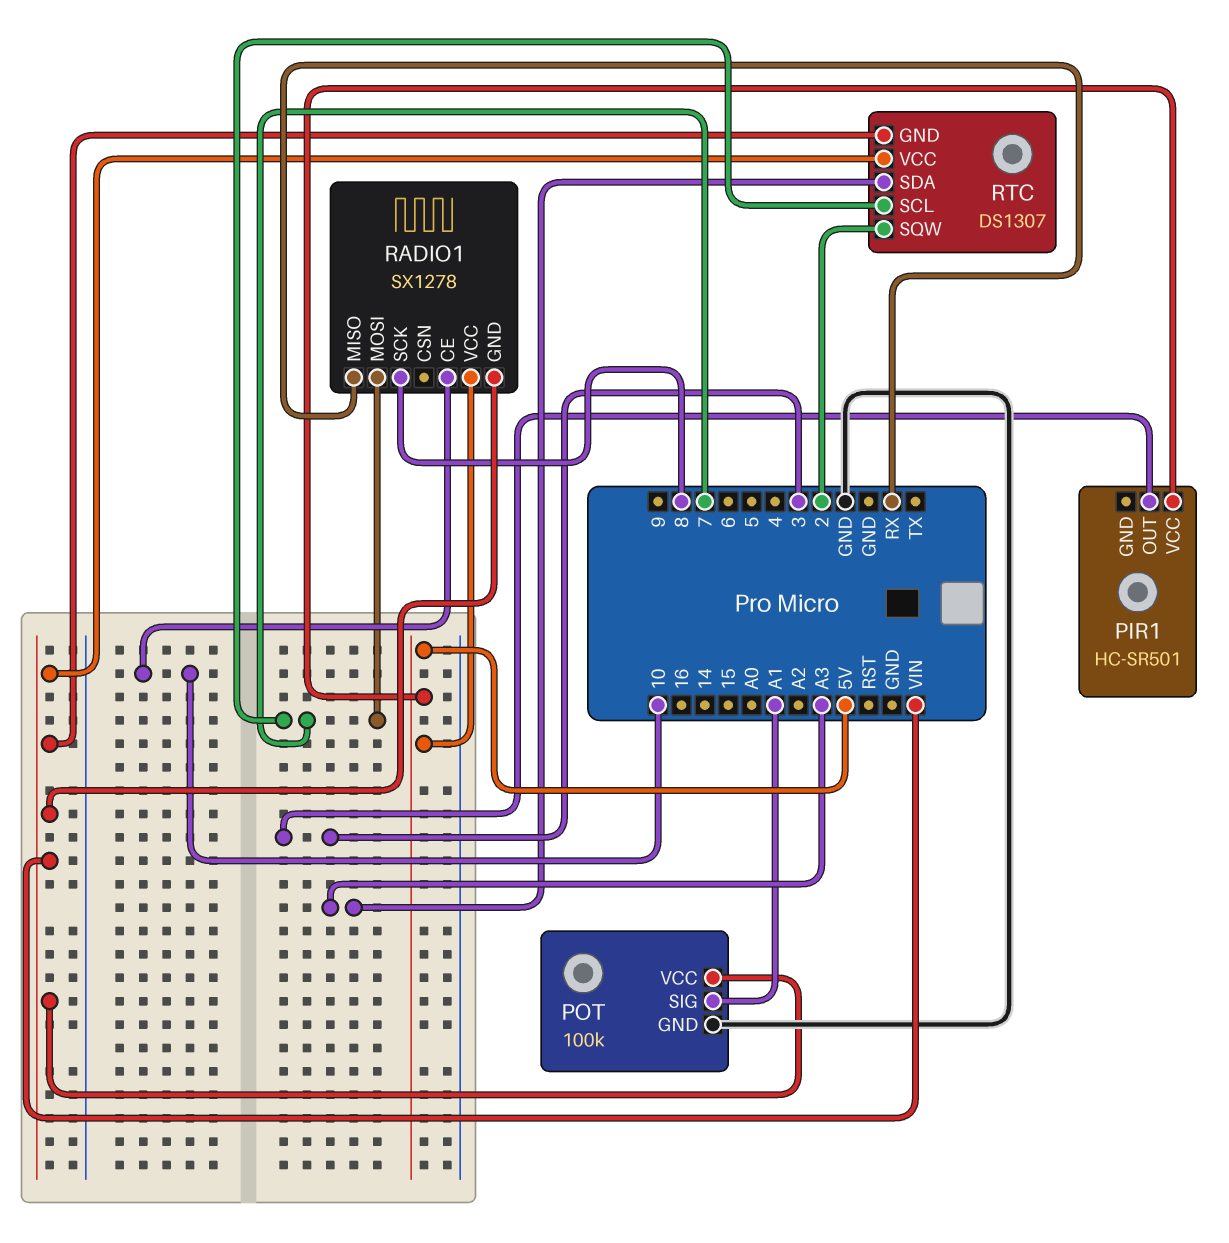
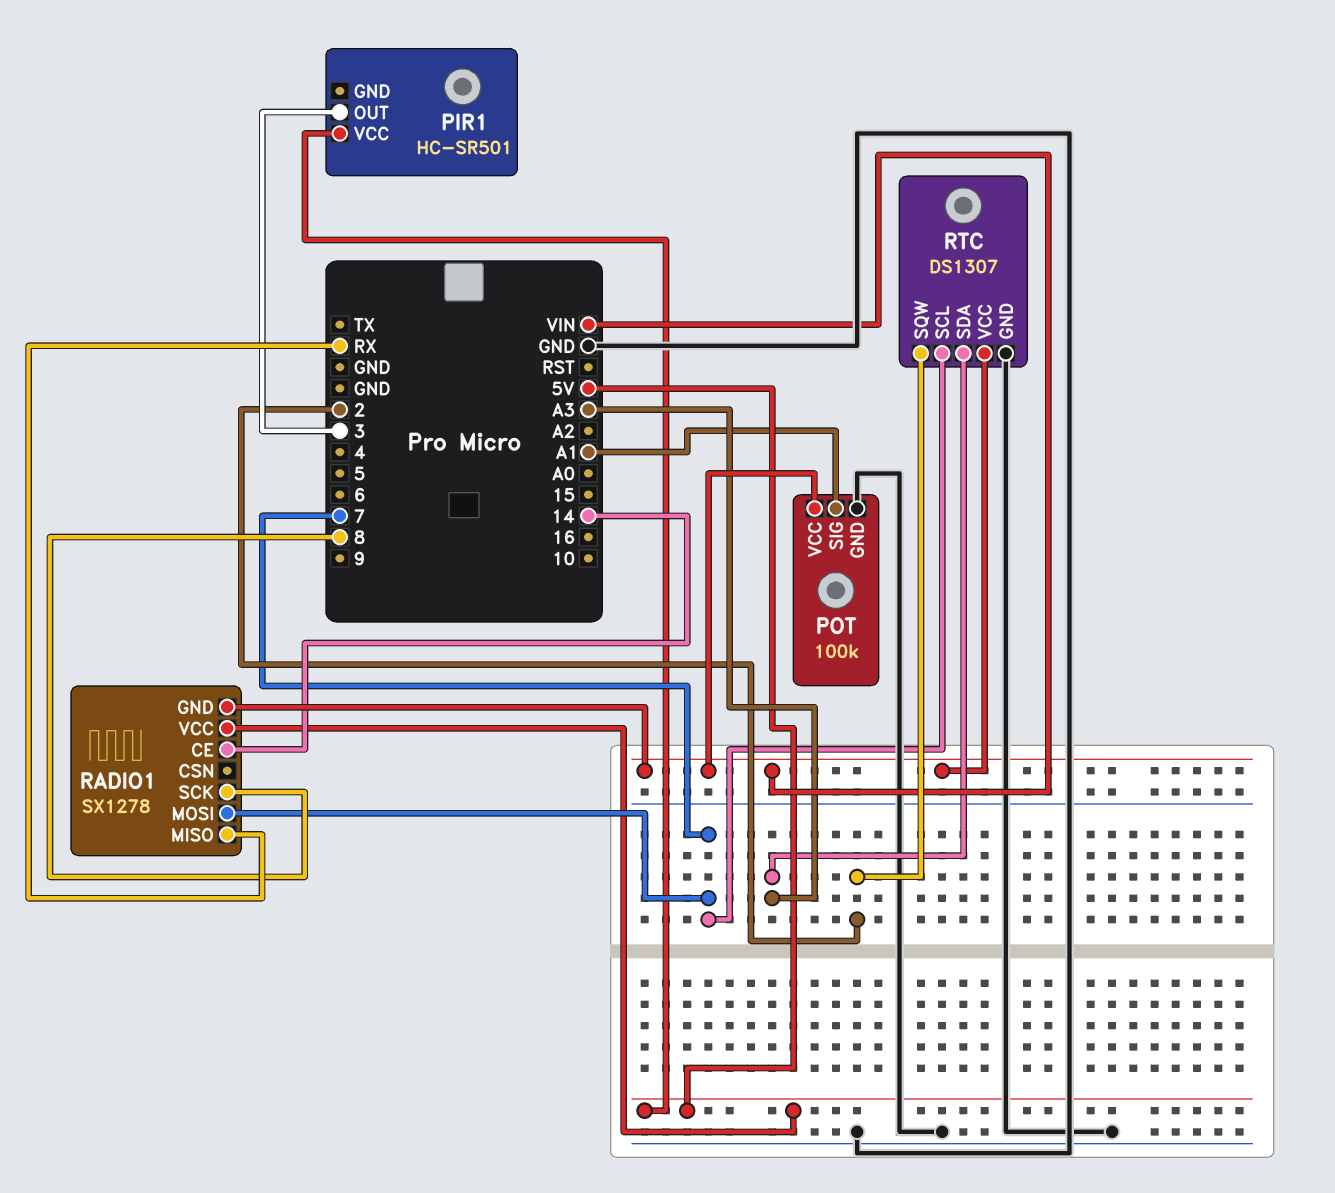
RADIO1 pin CE: 10 -> 14
RTC pin GND: VIN -> GND

